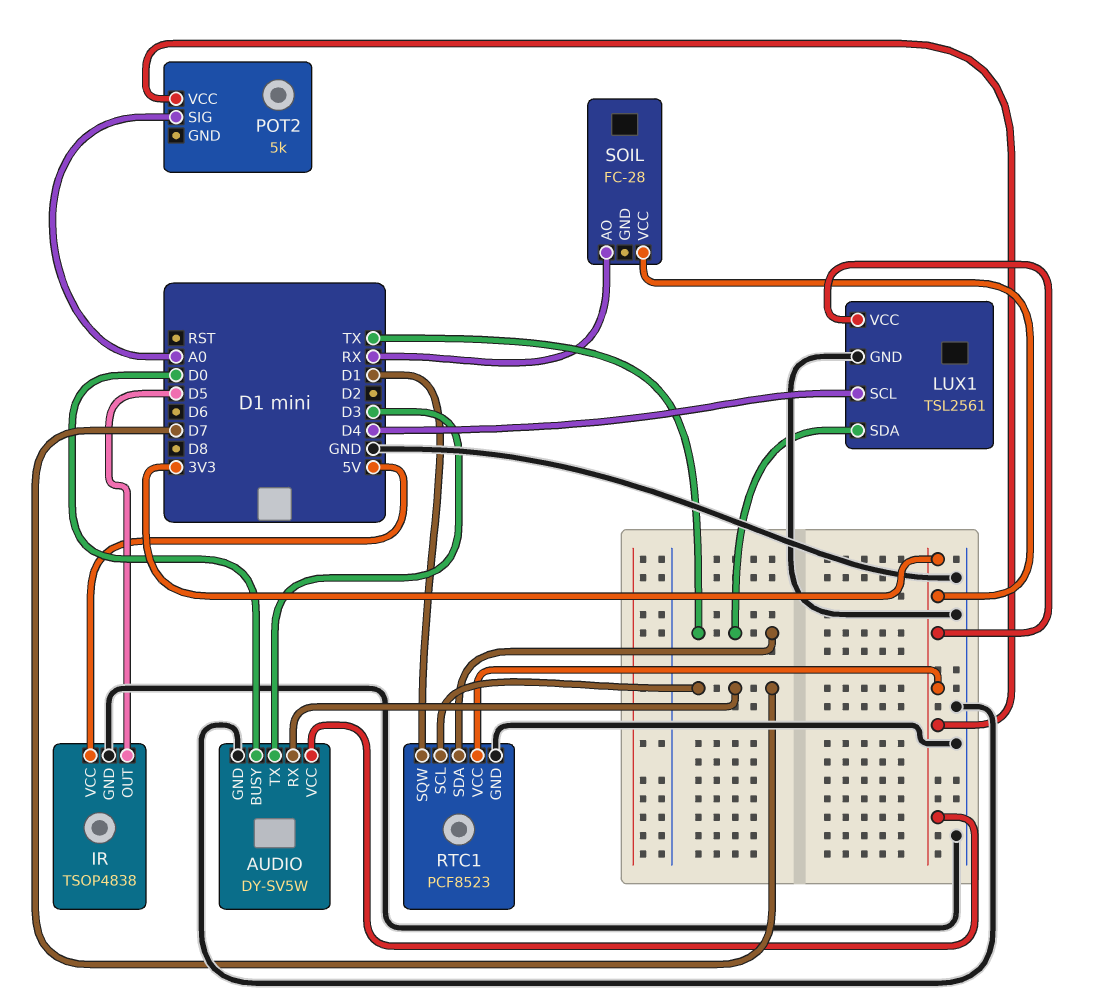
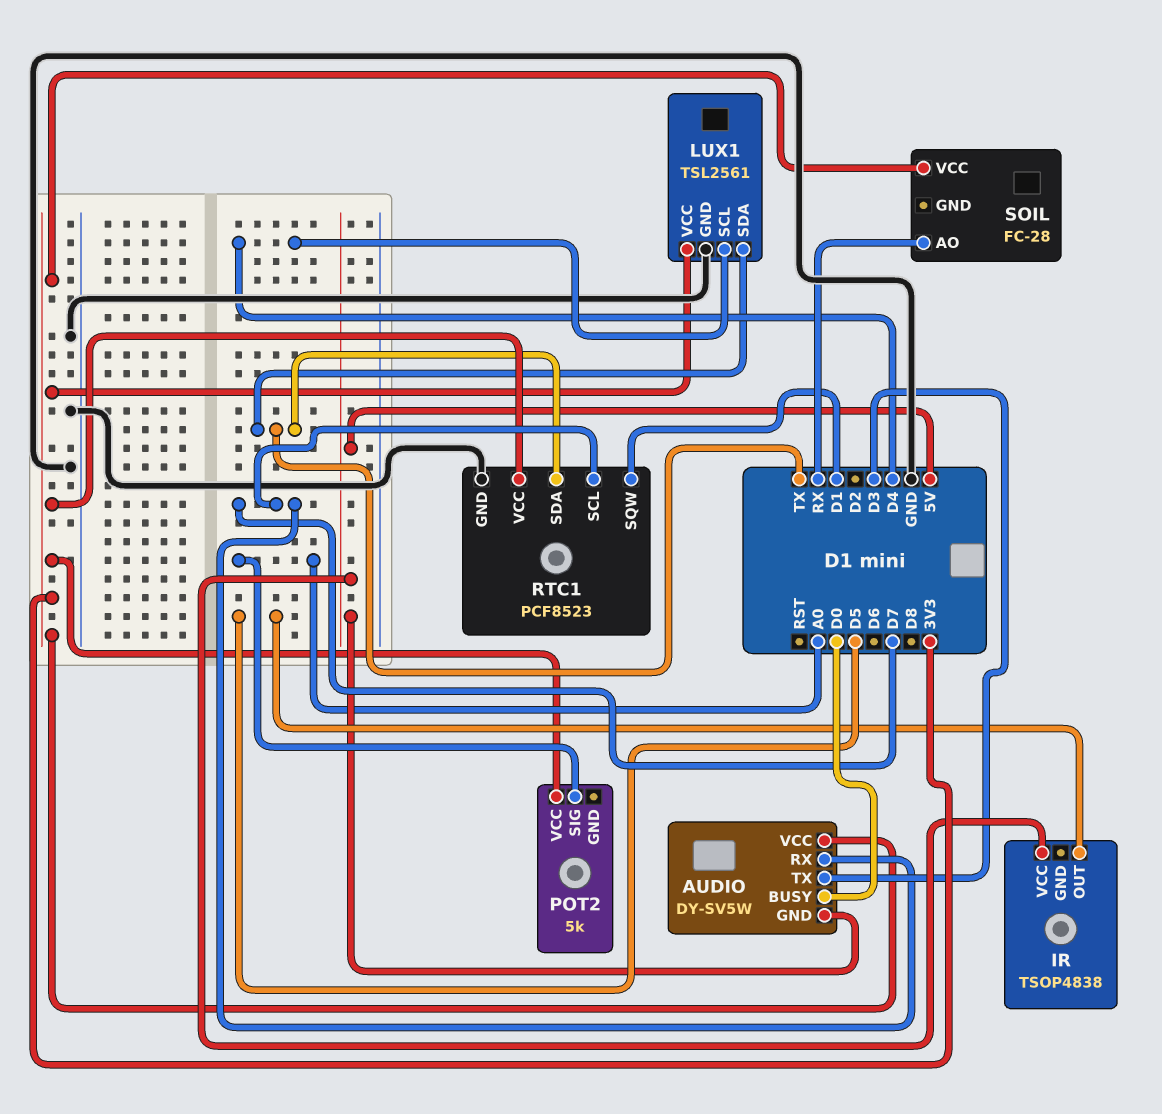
AUDIO pin GND: GND -> 5V
IR pin GND: GND -> none

